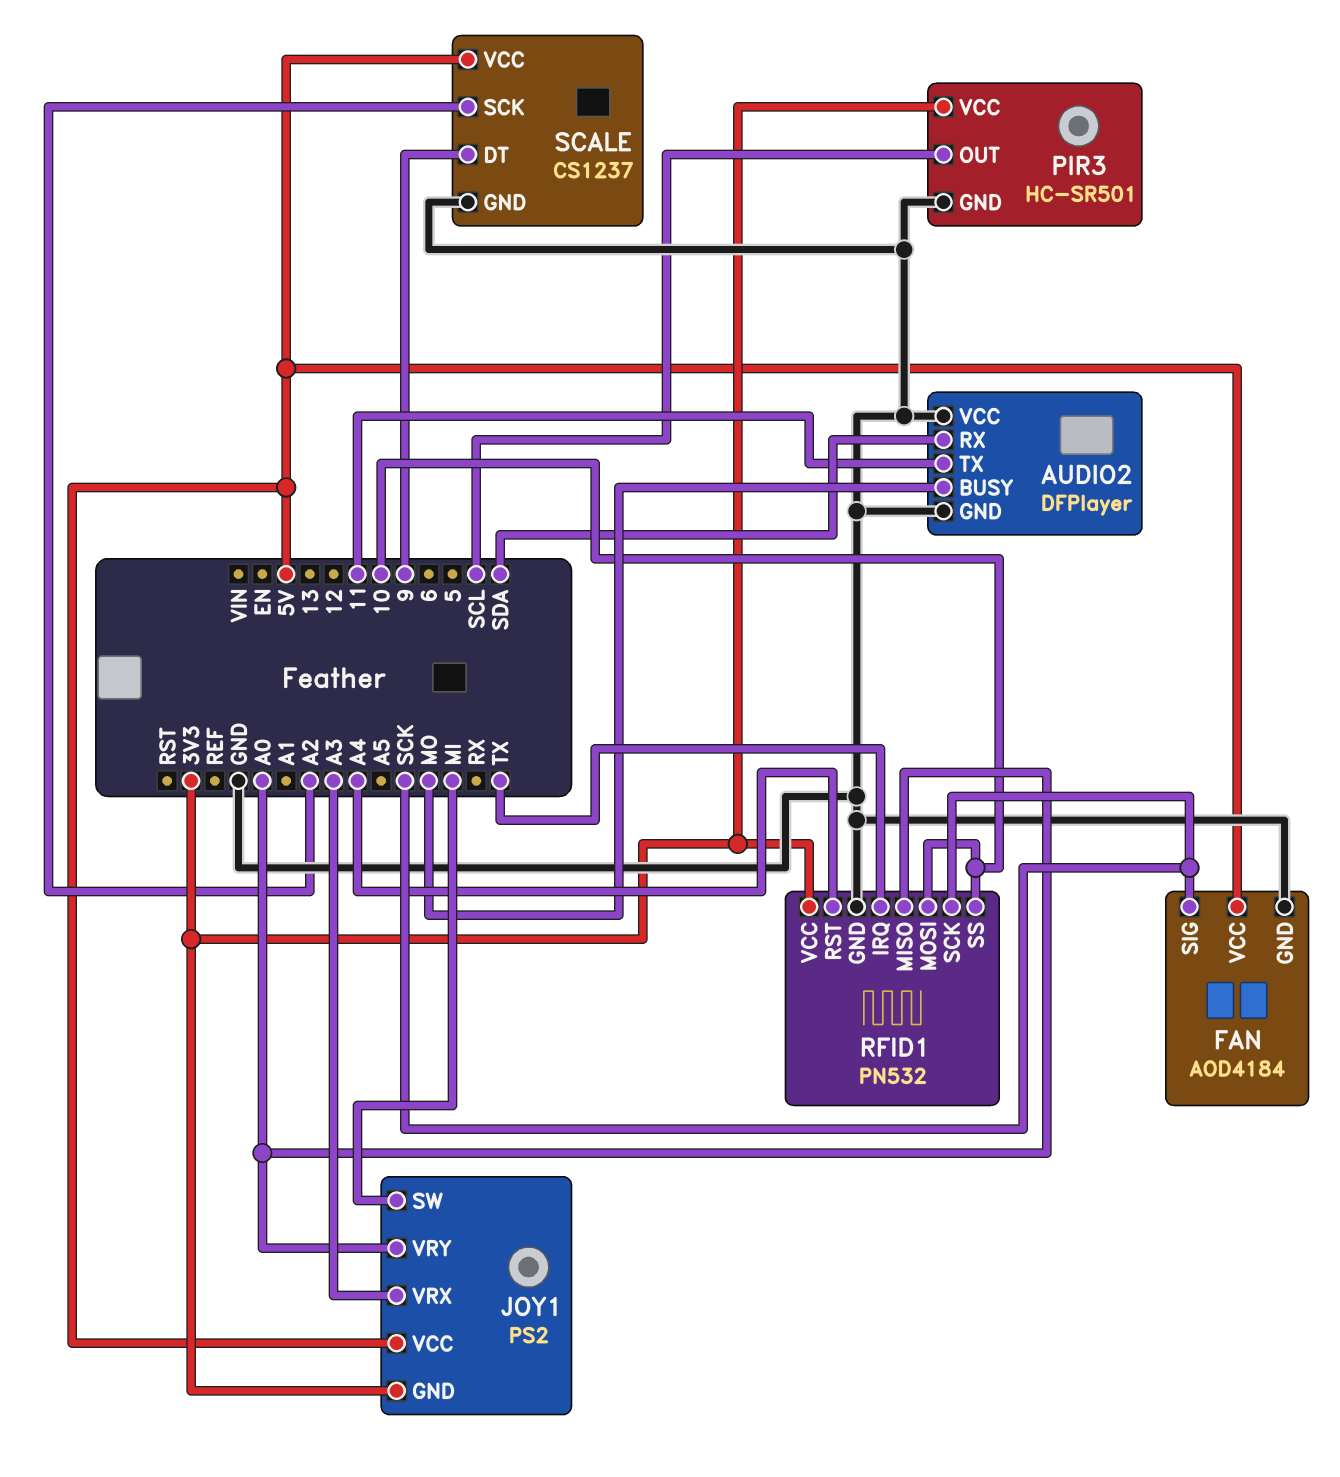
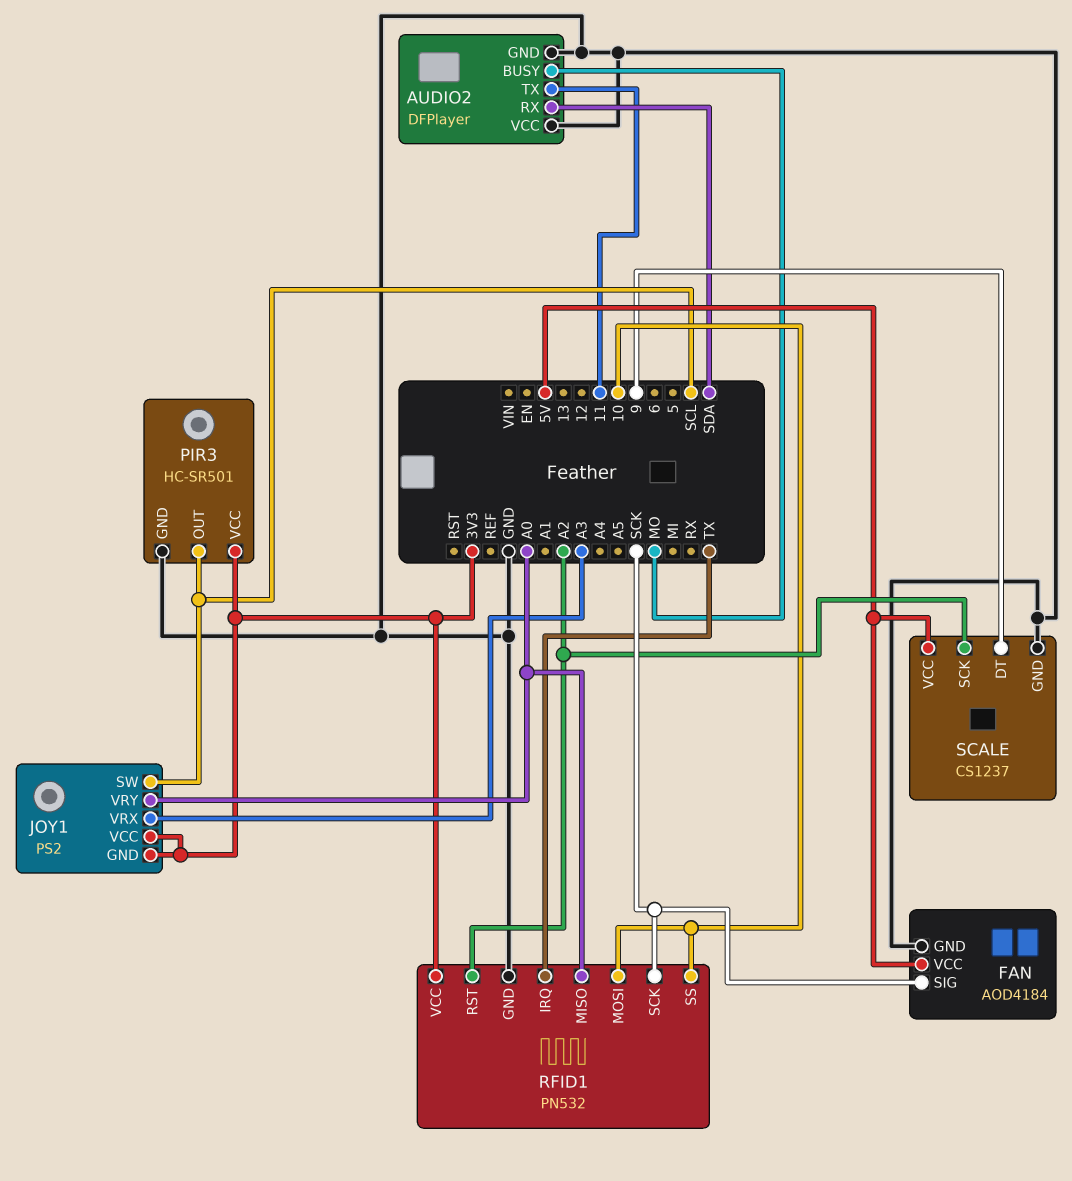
JOY1 pin SW: MI -> SCL
JOY1 pin VCC: 5V -> 3V3
RFID1 pin RST: A4 -> A2

